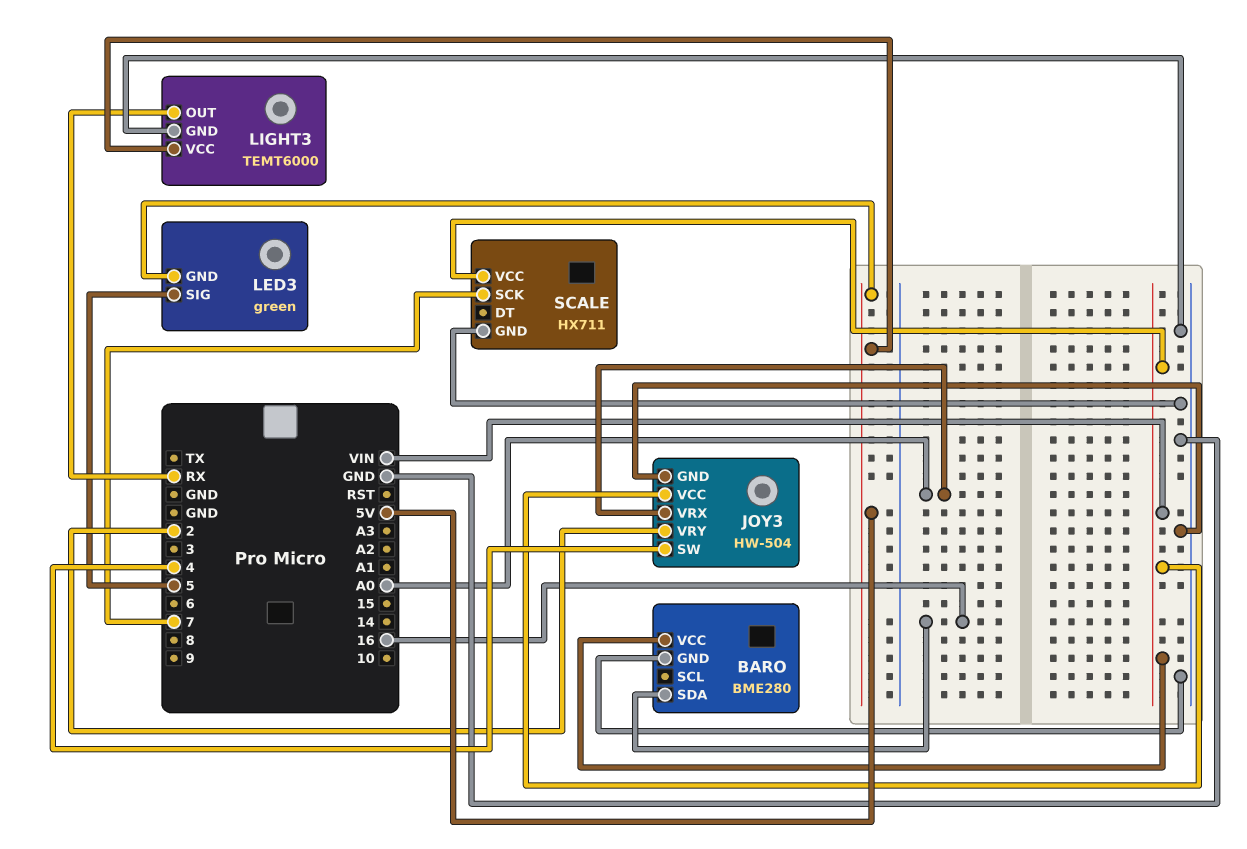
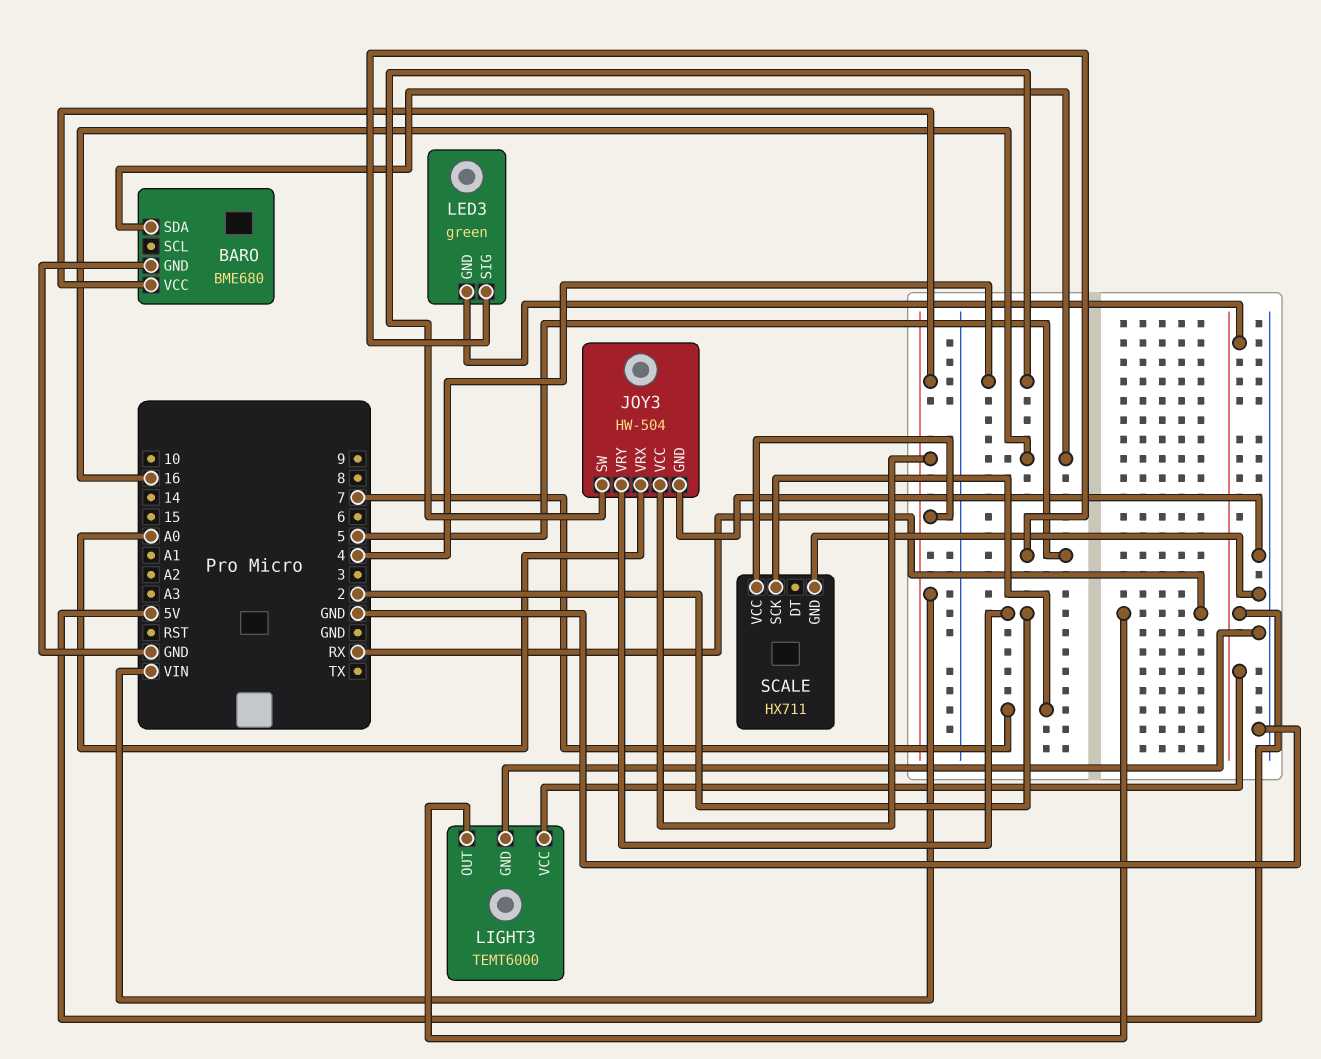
BARO: BME280 -> BME680

